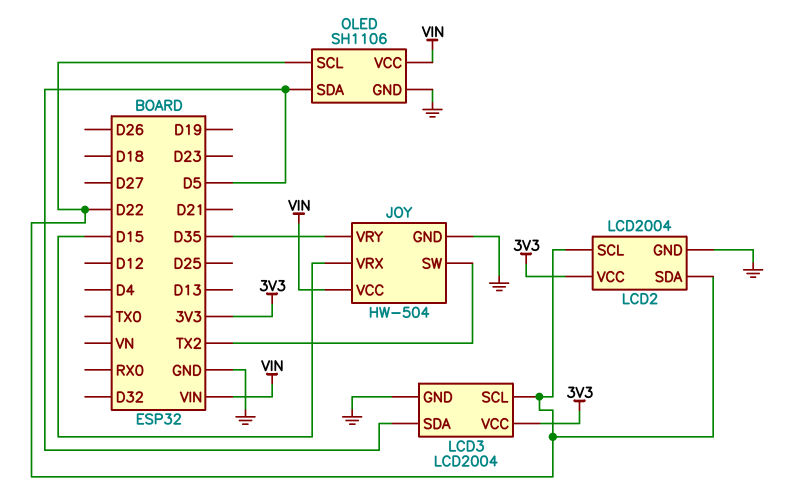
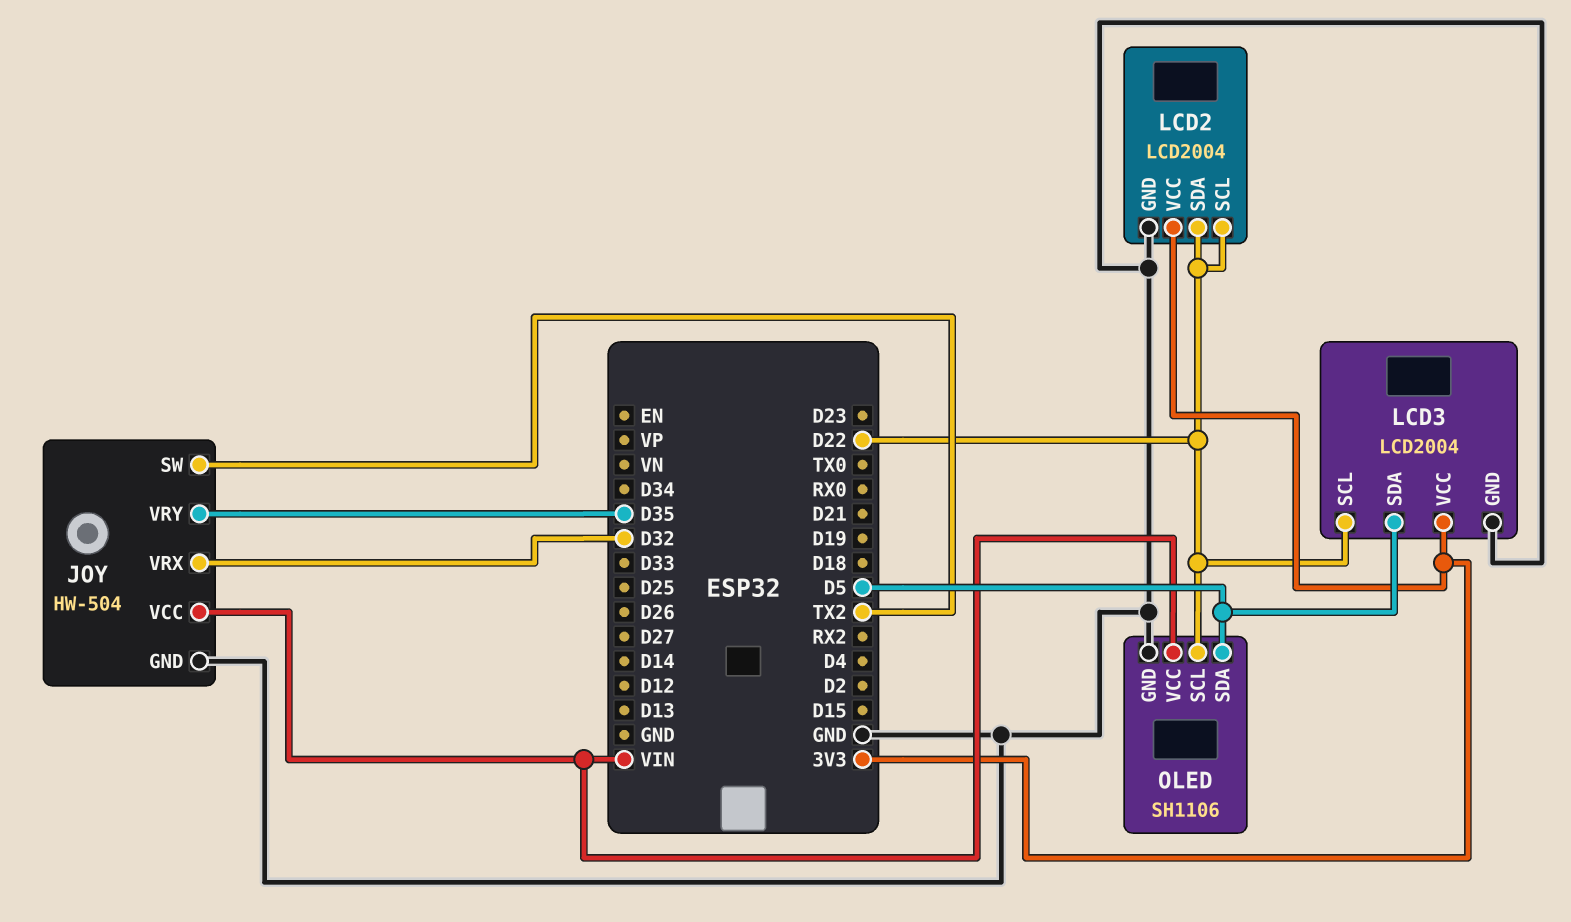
JOY pin VRX: D15 -> D32

